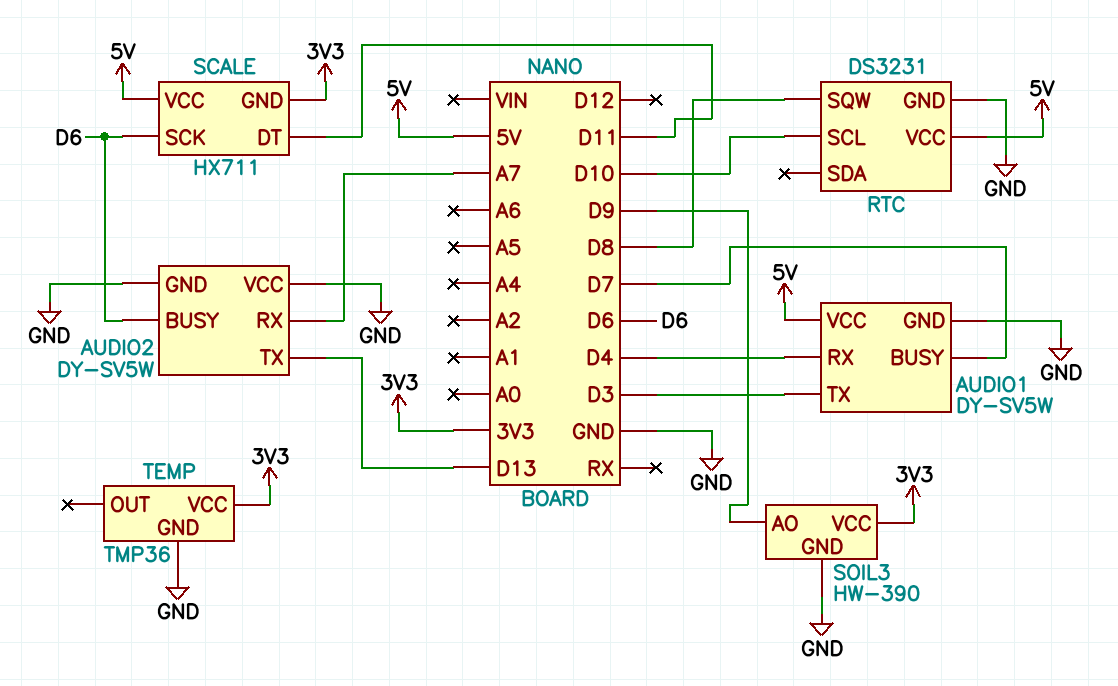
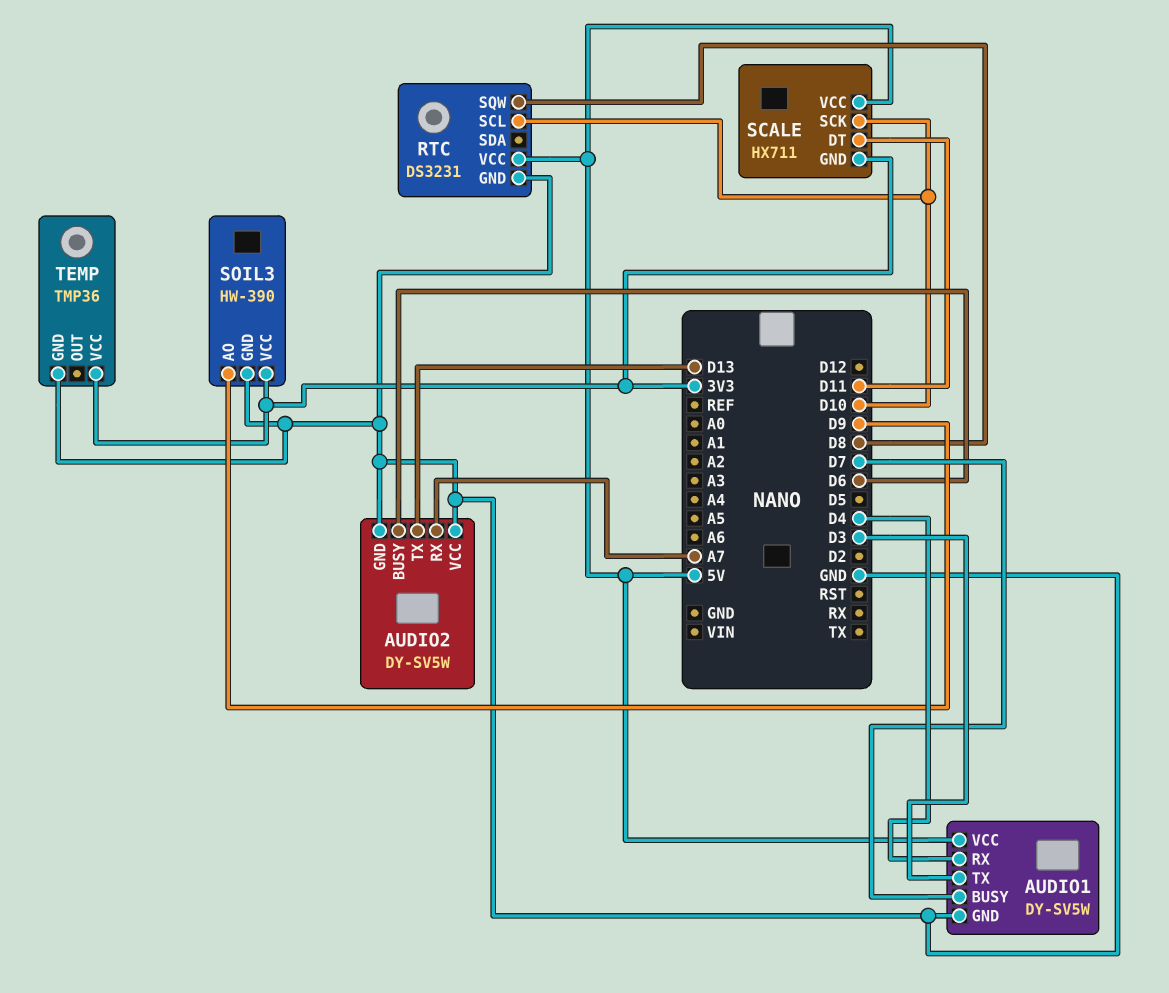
SCALE pin SCK: D6 -> D10

